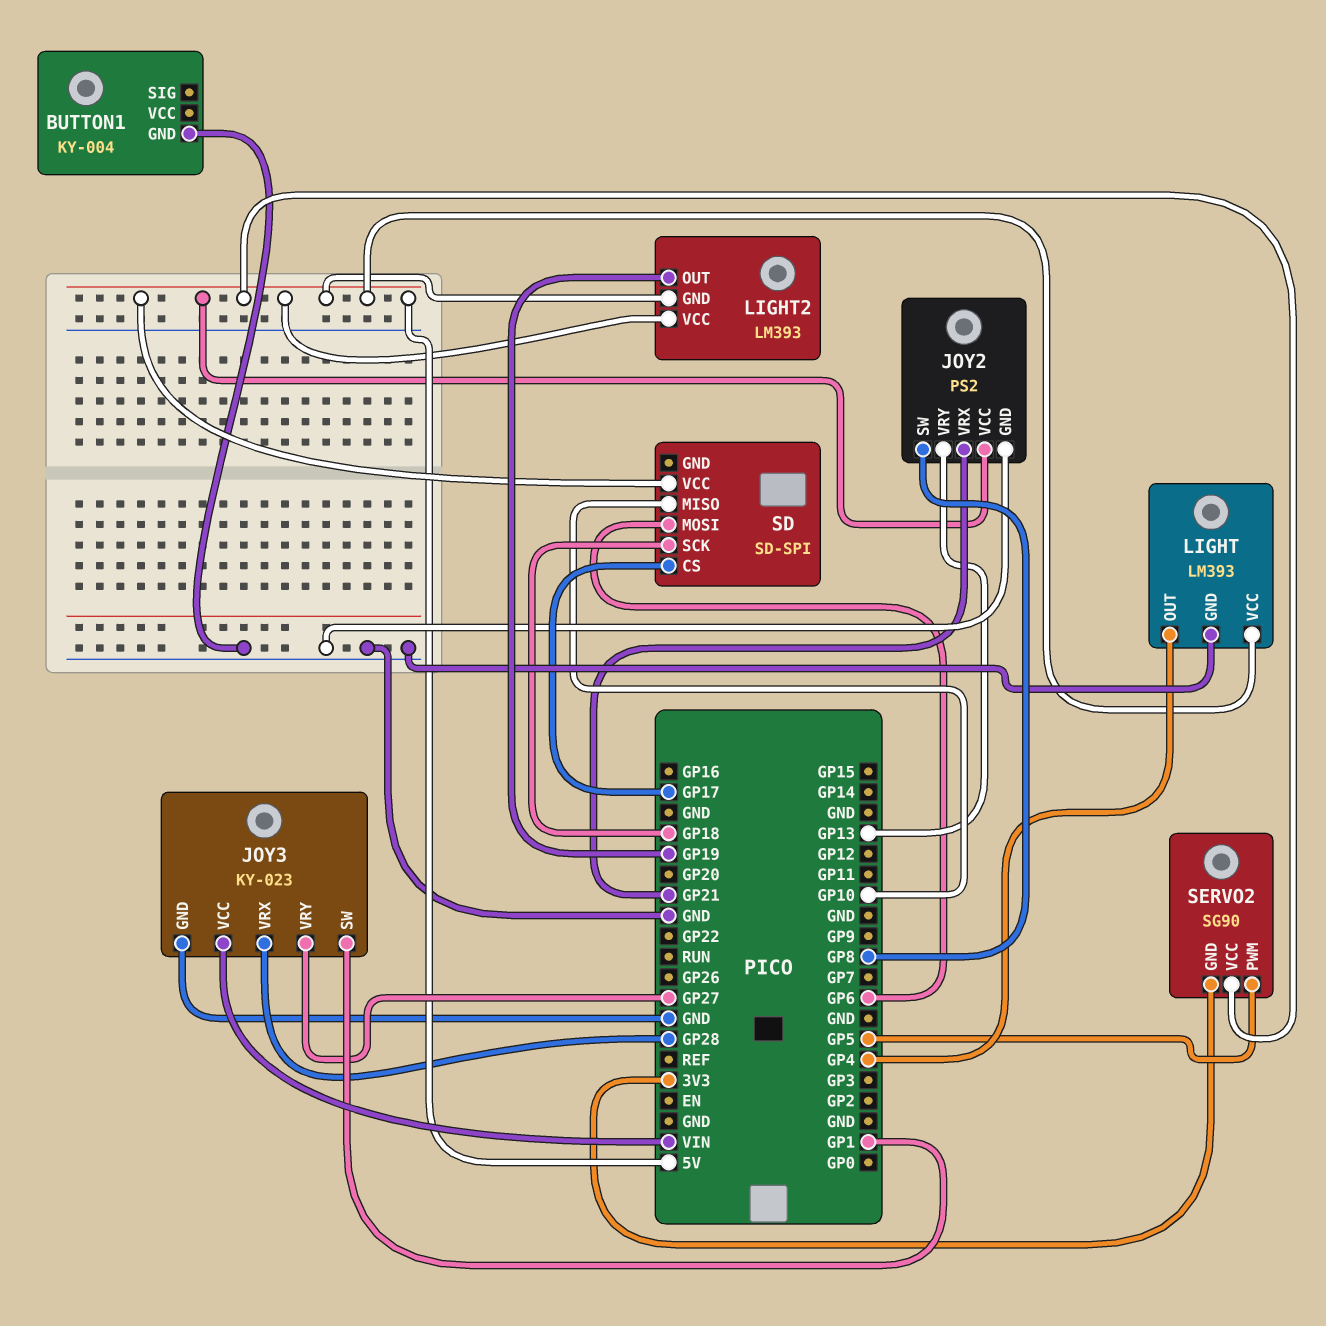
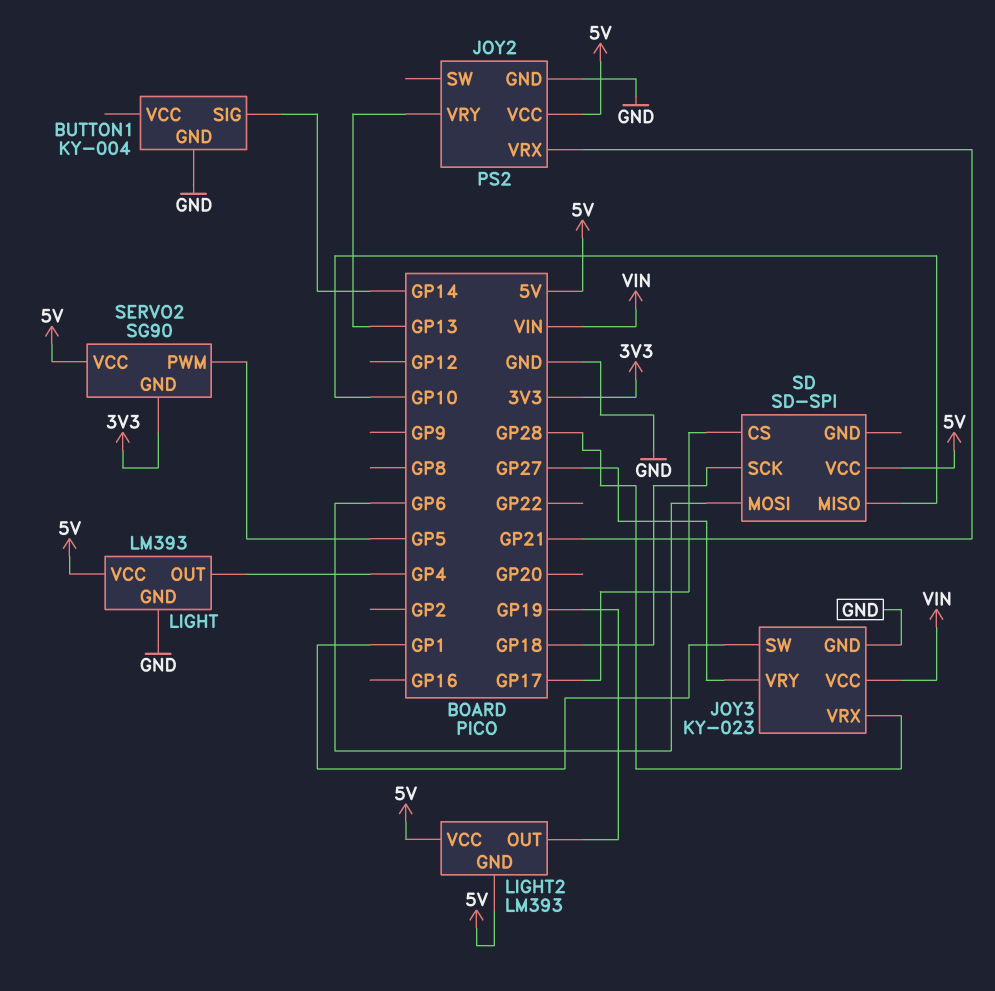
BUTTON1 pin SIG: none -> GP14
JOY2 pin SW: GP8 -> none

